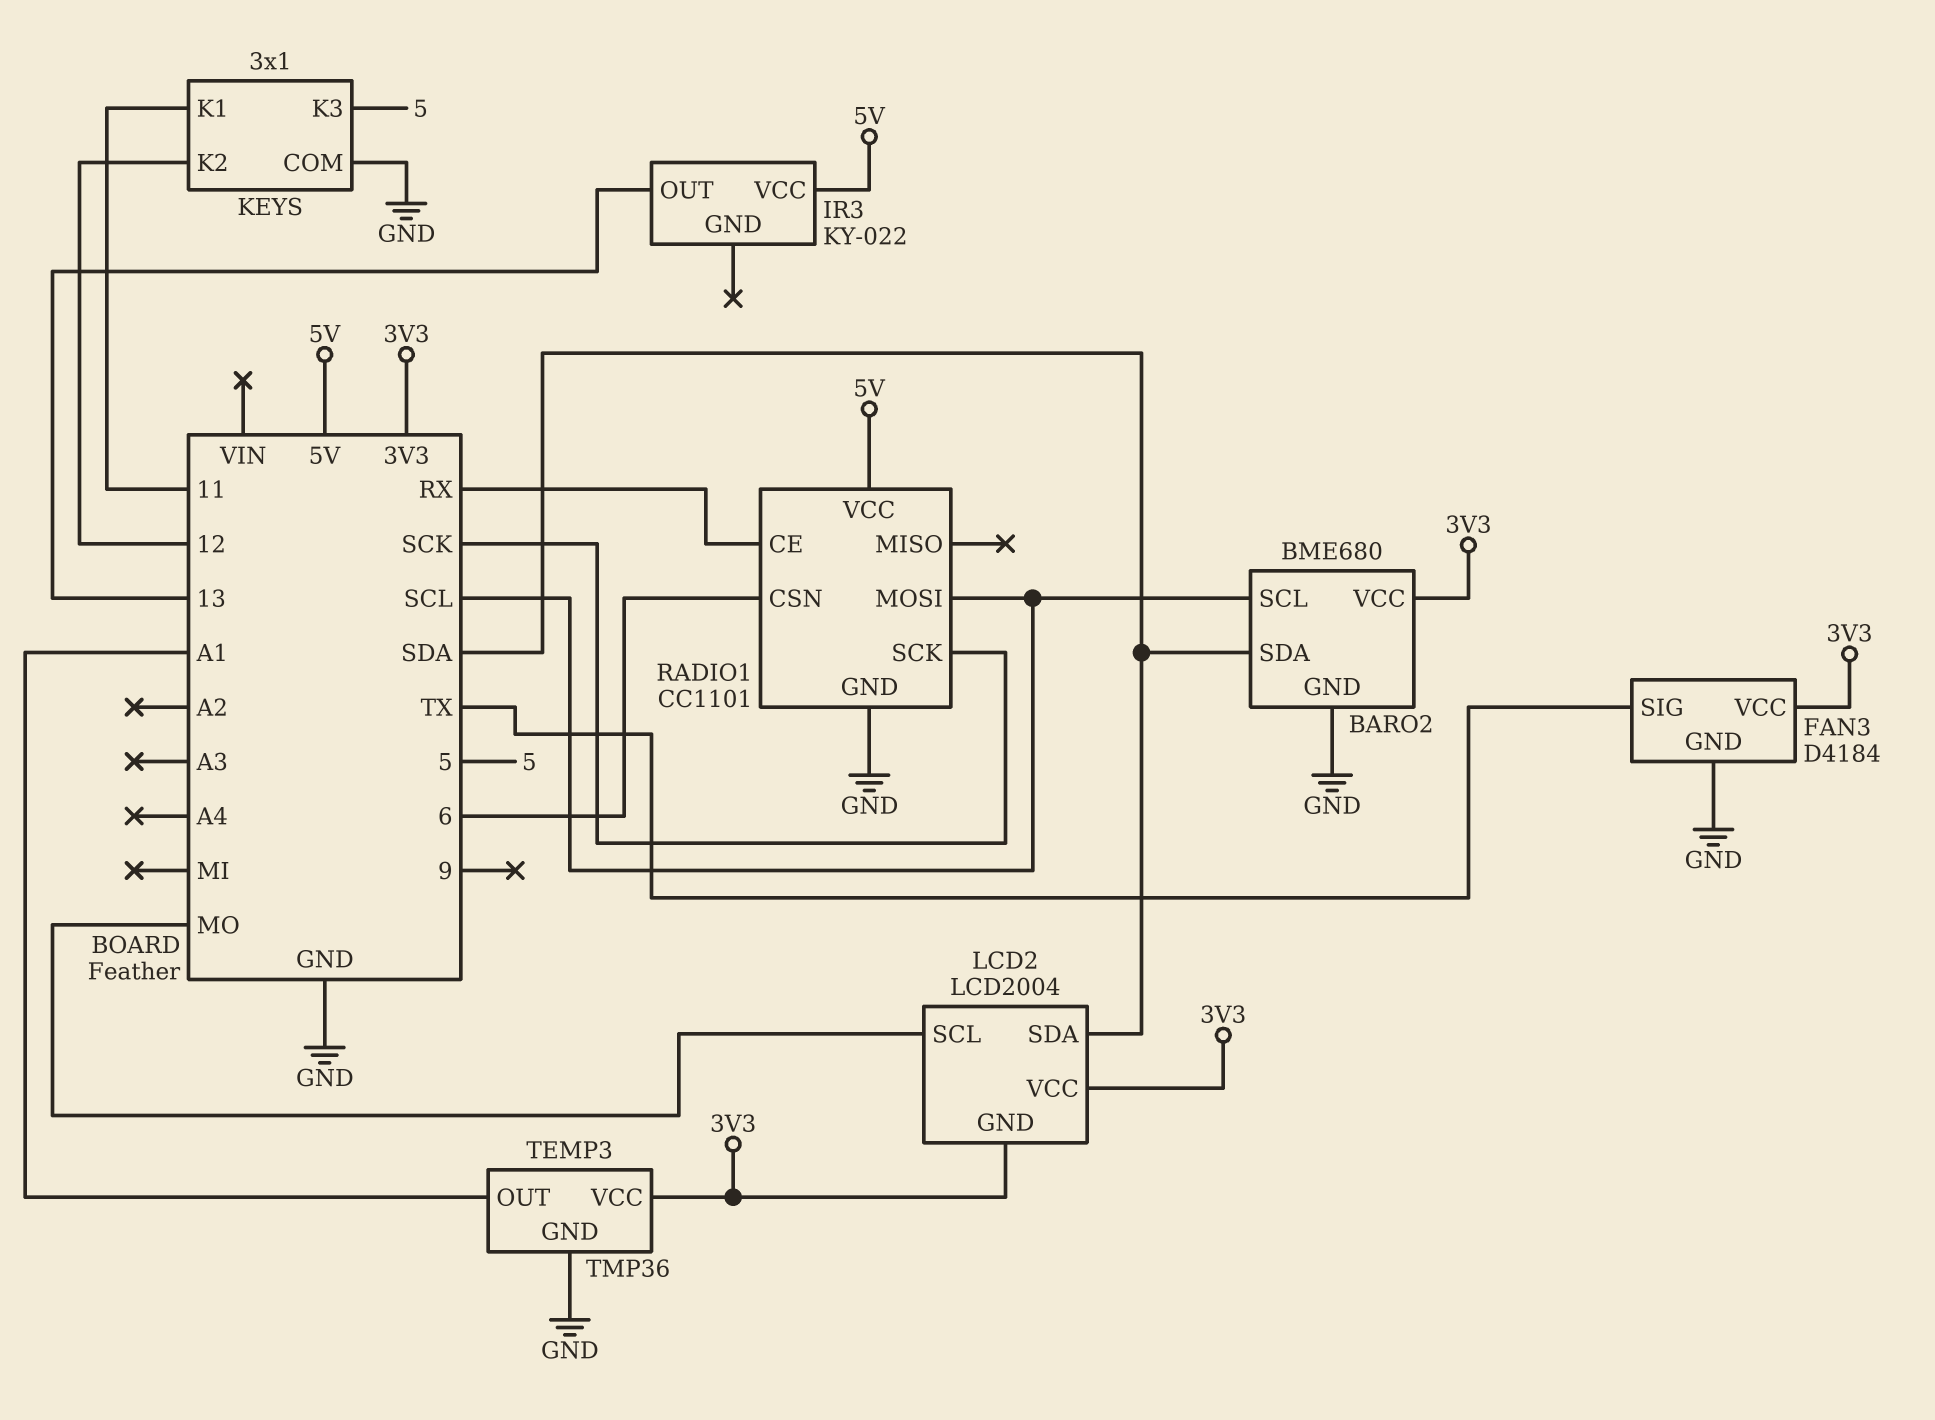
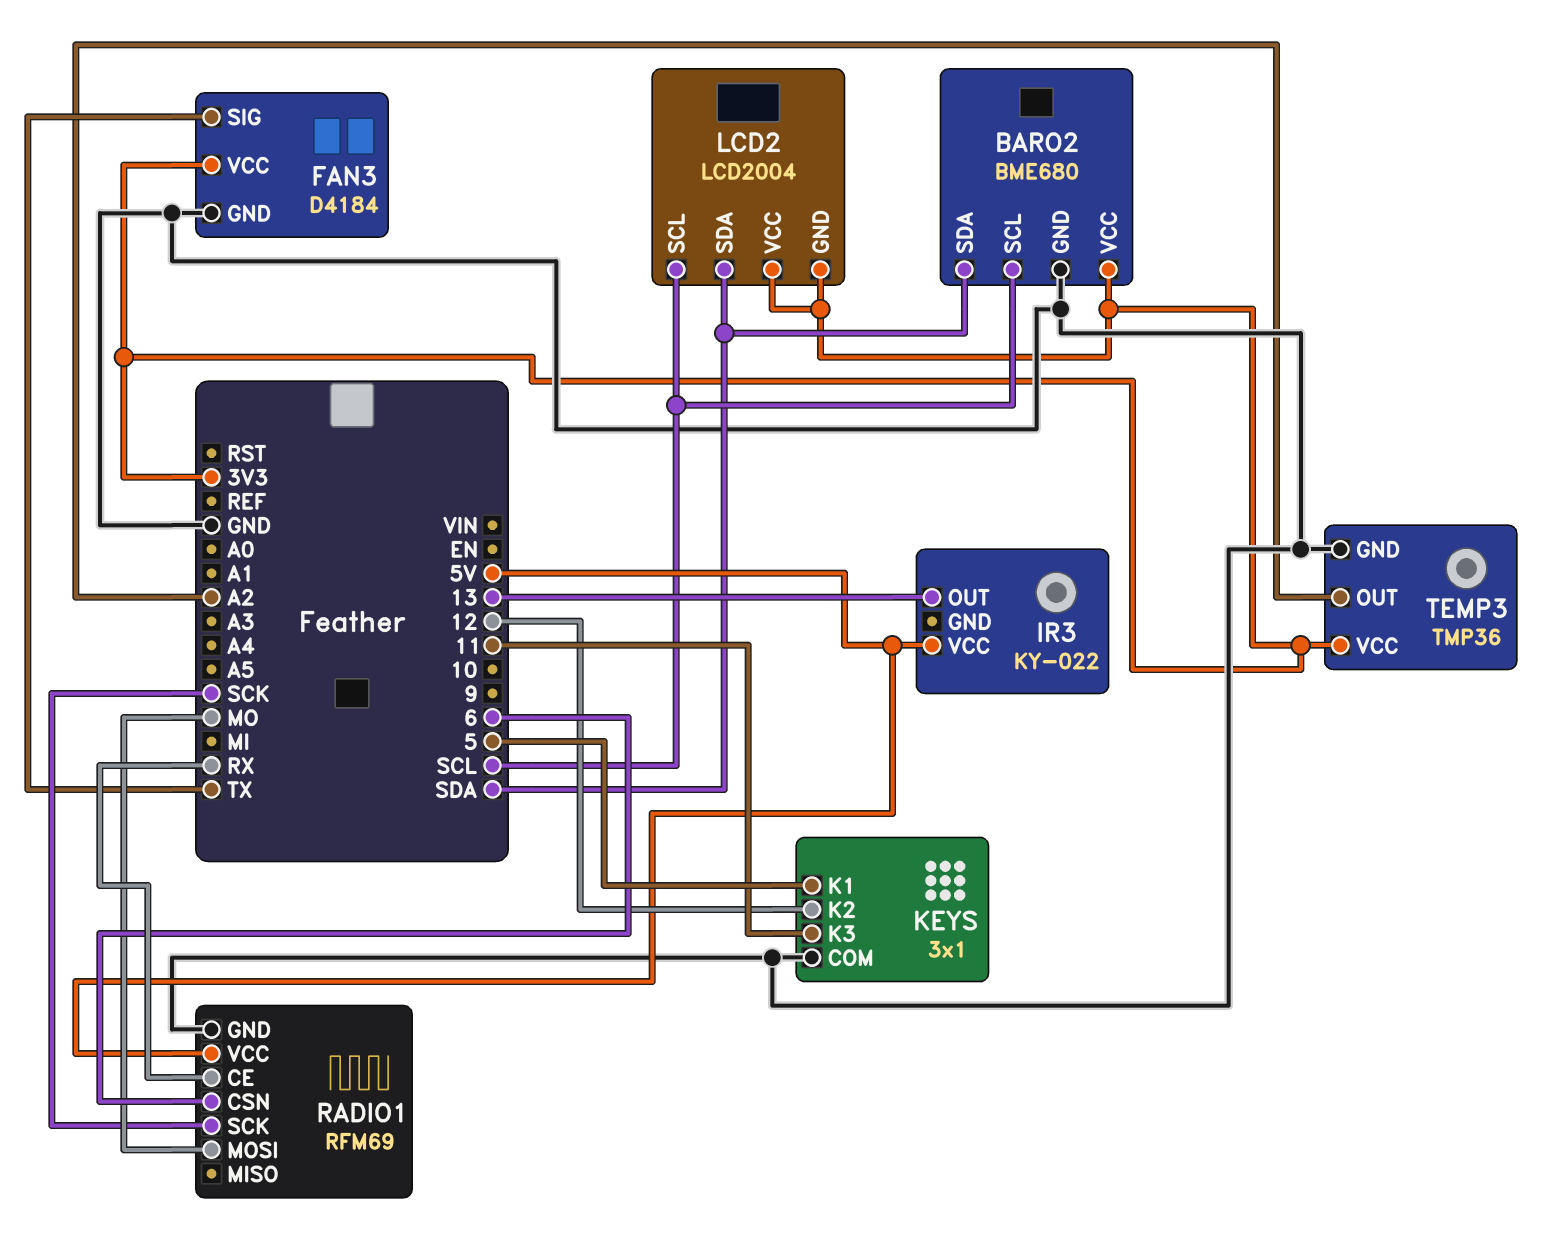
KEYS pin K1: 11 -> 5
KEYS pin K3: 5 -> 11
LCD2 pin SCL: MO -> SCL
RADIO1: CC1101 -> RFM69
RADIO1 pin MOSI: SCL -> MO
TEMP3 pin OUT: A1 -> A2

